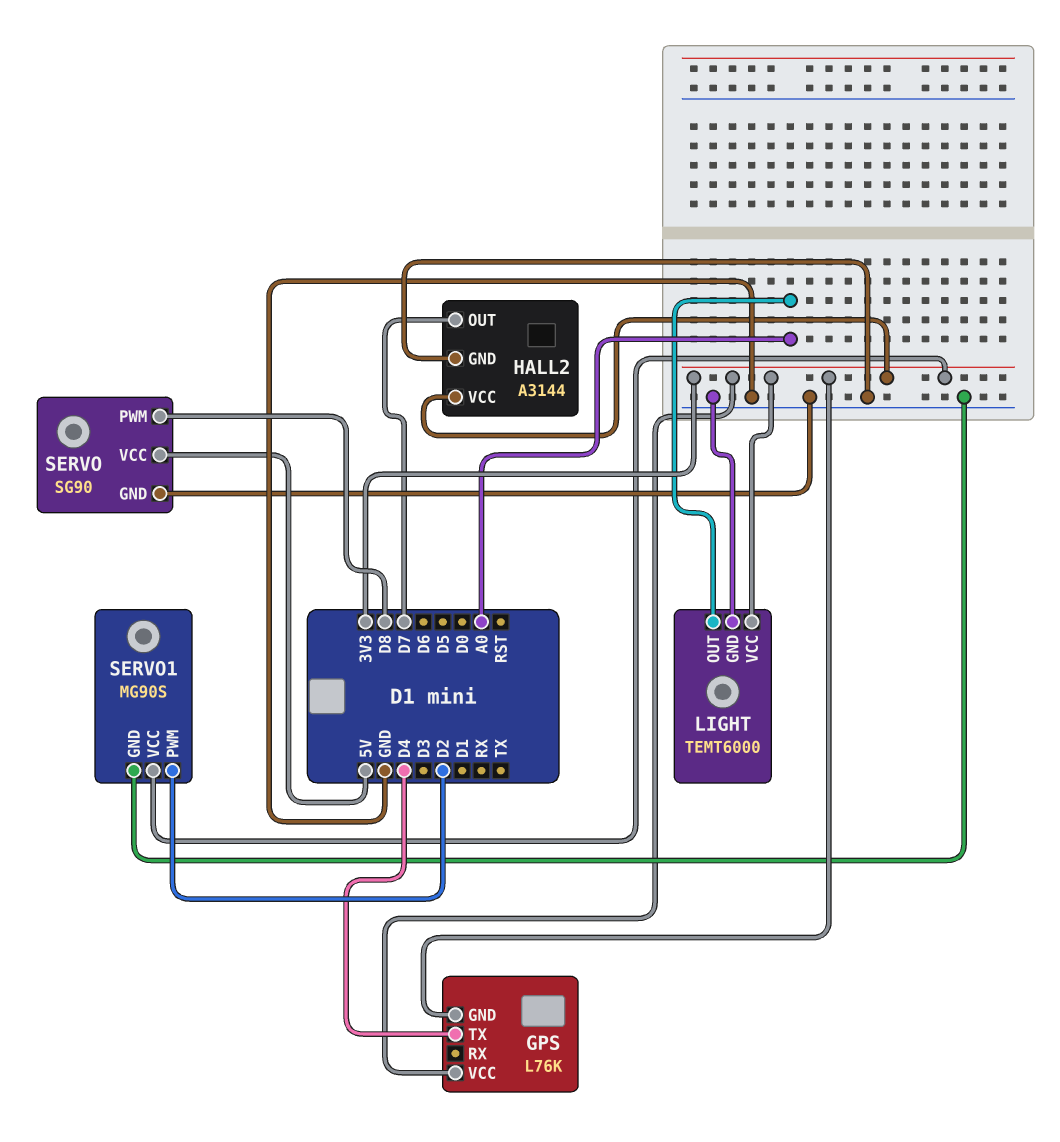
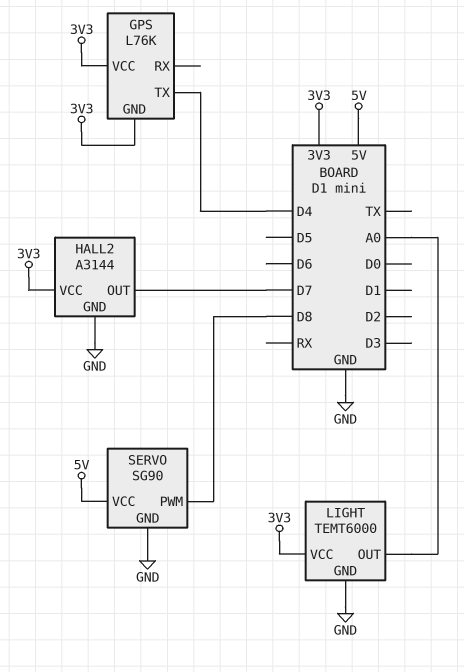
SERVO1: MG90S -> none
SERVO1 pin GND: GND -> none
SERVO1 pin PWM: D2 -> none
SERVO1 pin VCC: 3V3 -> none

